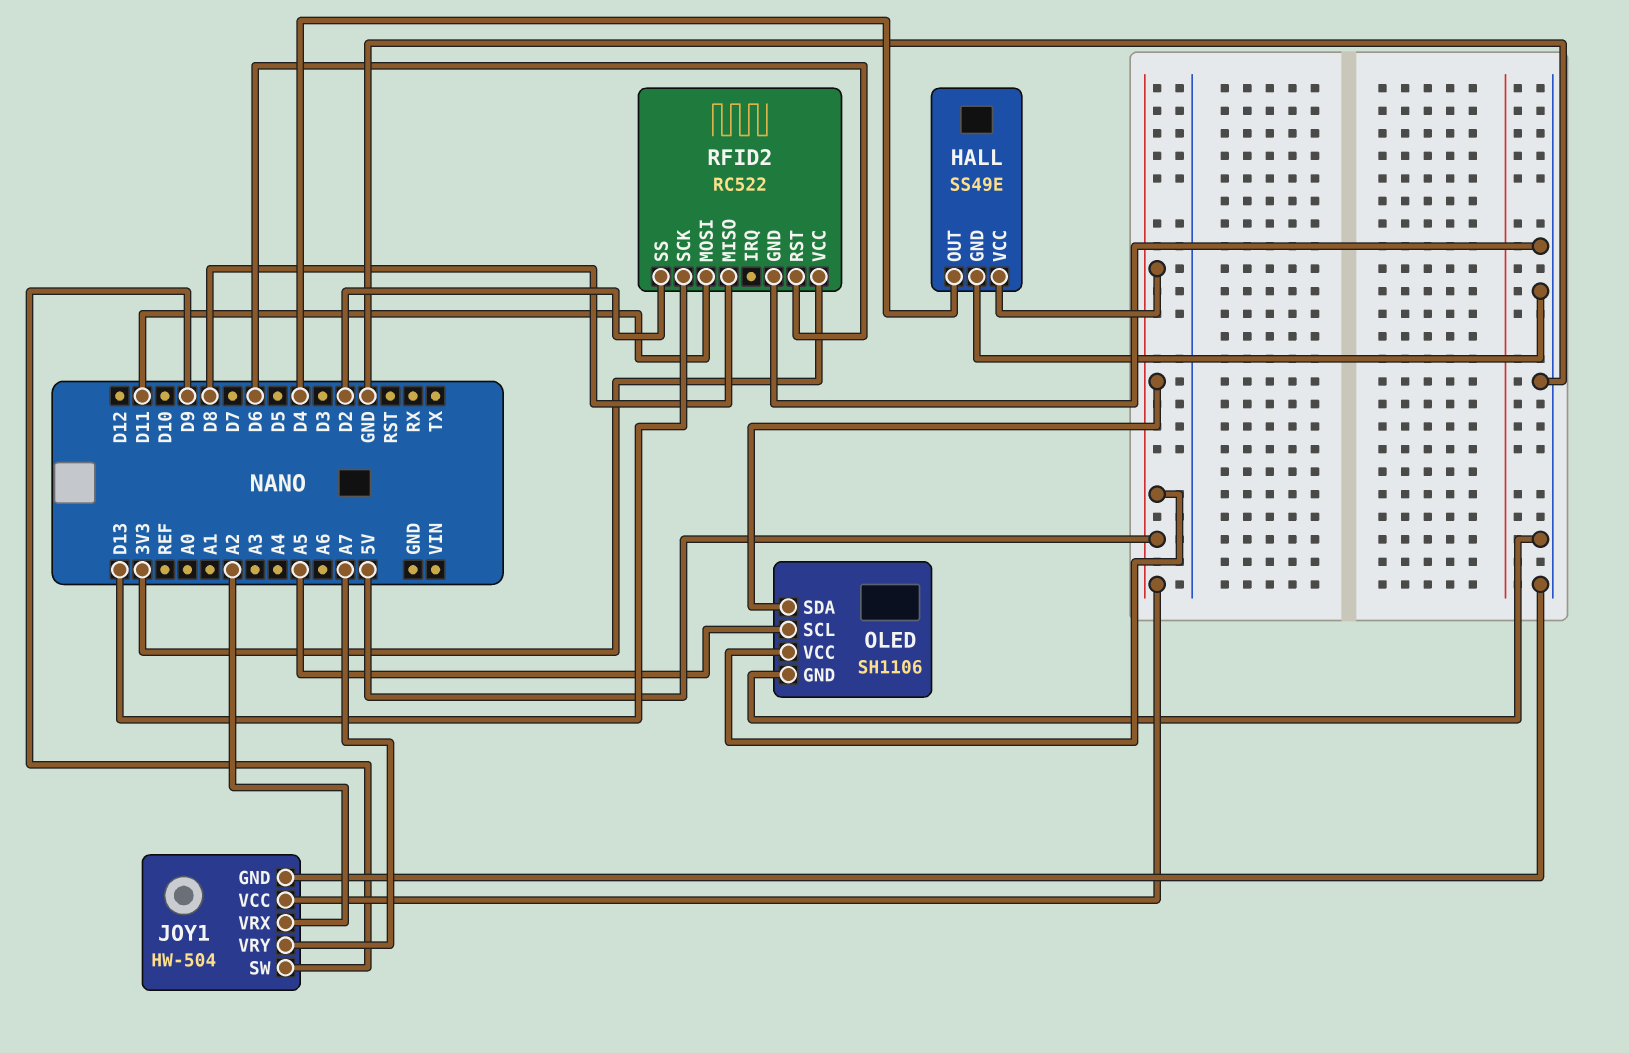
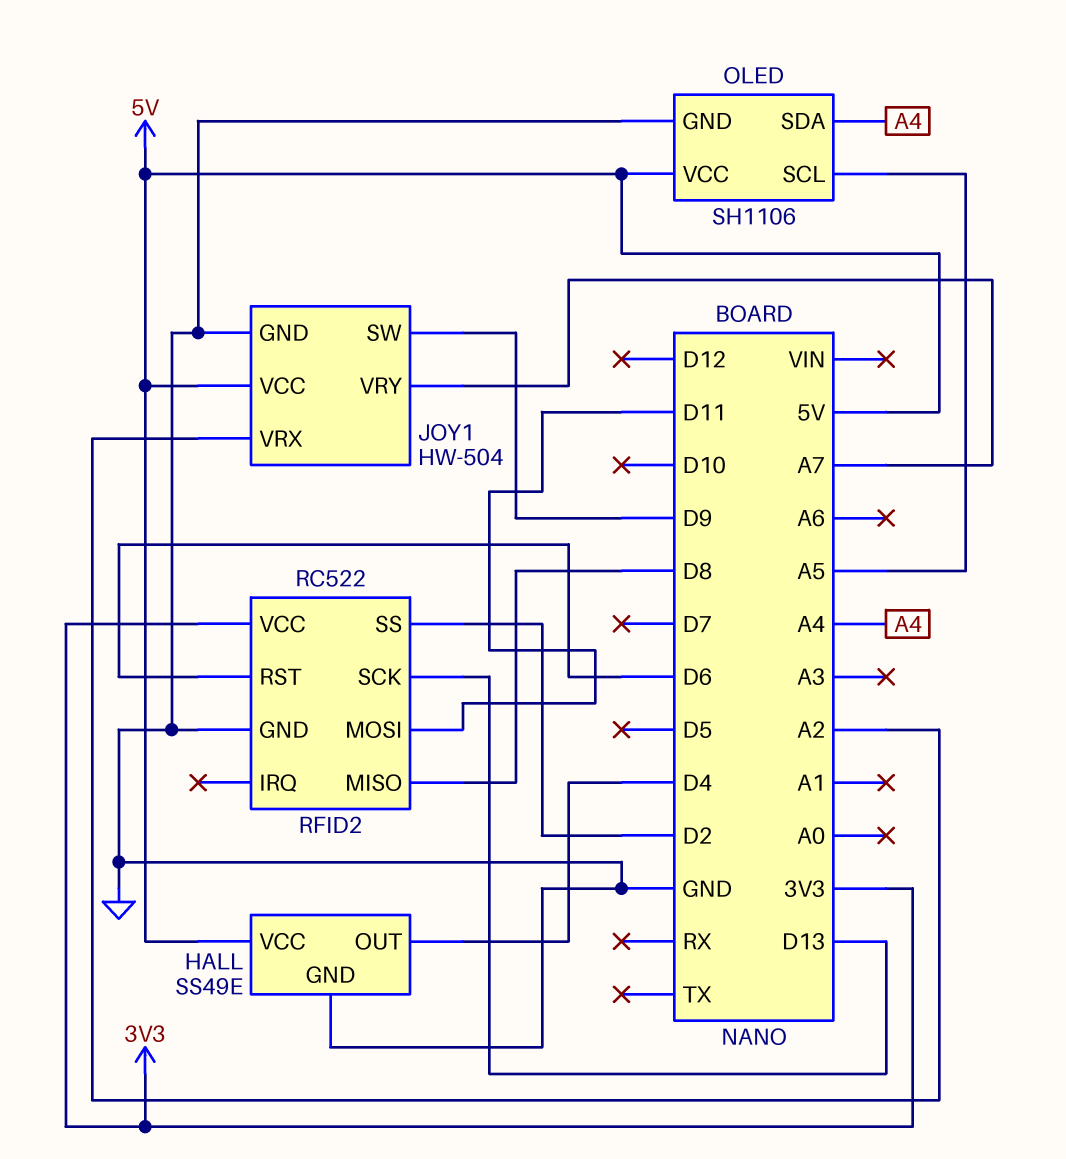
OLED pin SDA: 5V -> A4

